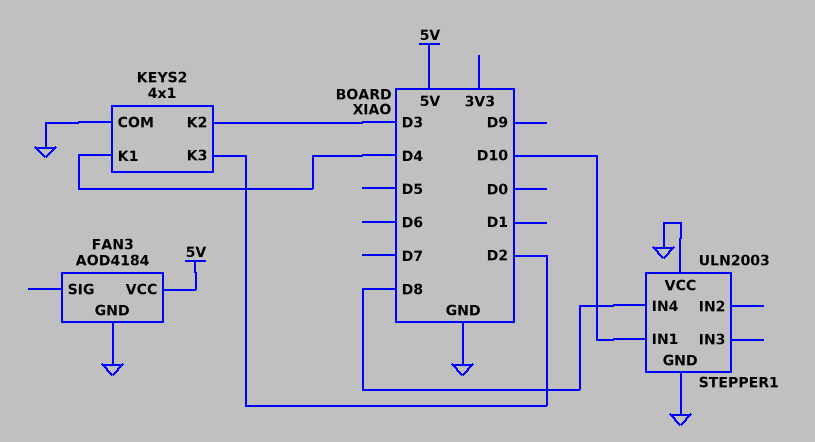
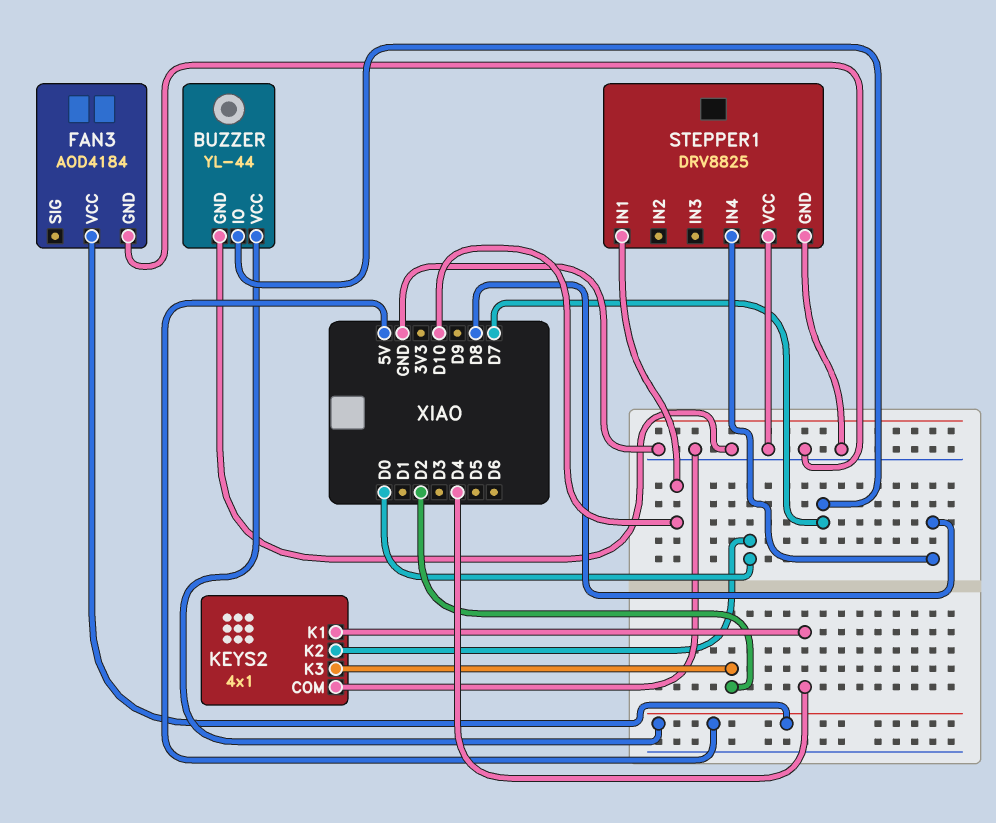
BUZZER: none -> YL-44
BUZZER pin GND: none -> GND
BUZZER pin IO: none -> D7
BUZZER pin VCC: none -> 5V
KEYS2 pin K2: D3 -> D0
STEPPER1: ULN2003 -> DRV8825

